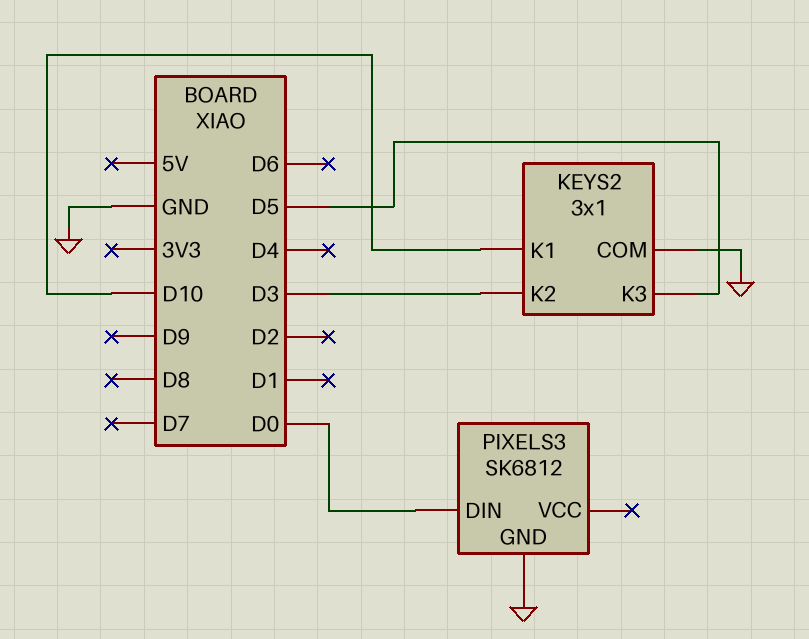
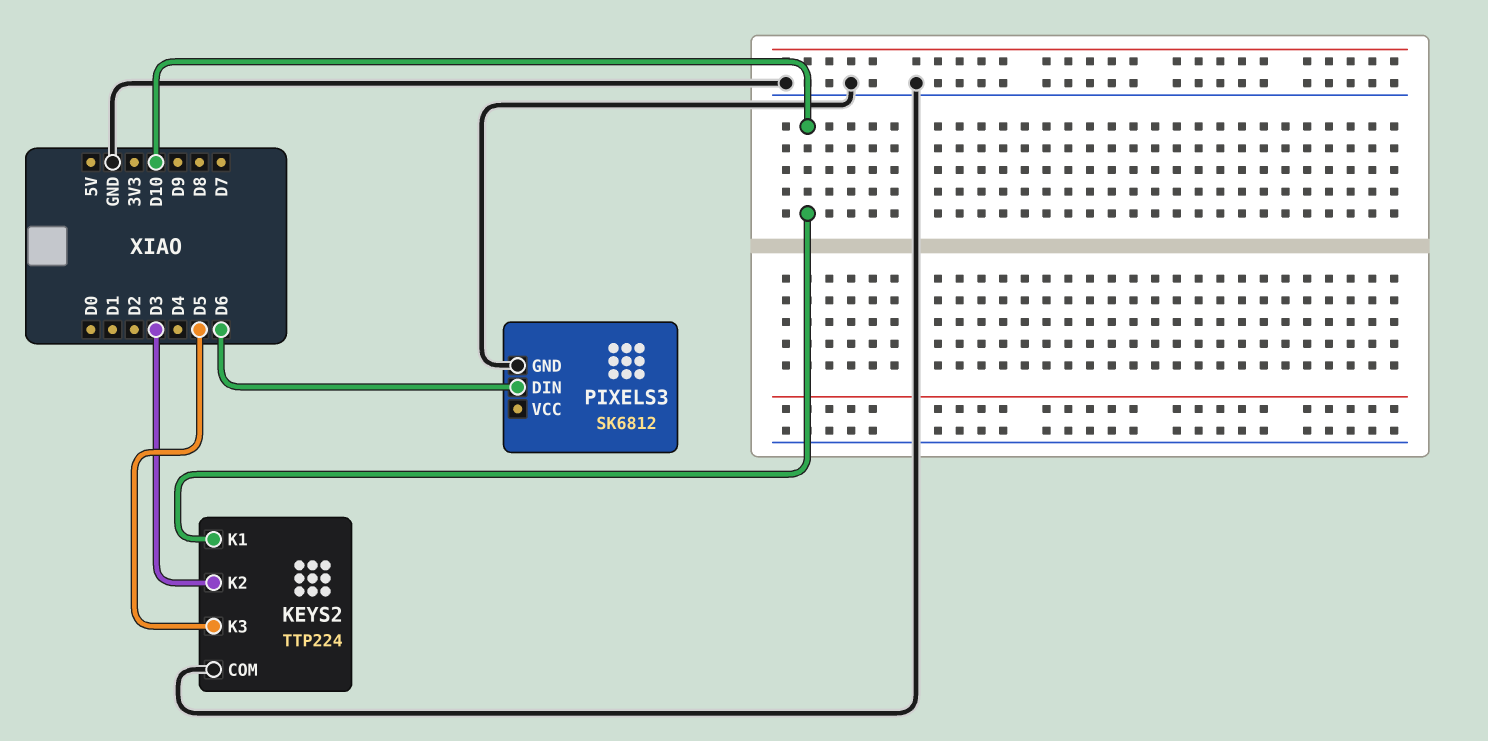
KEYS2: 3x1 -> TTP224
PIXELS3 pin DIN: D0 -> D6

